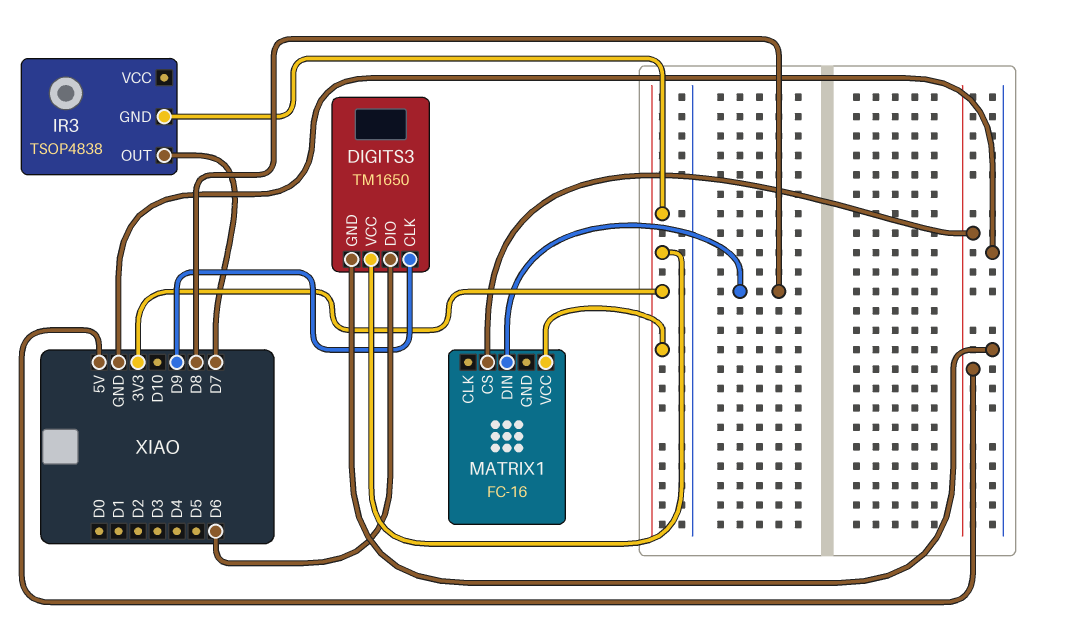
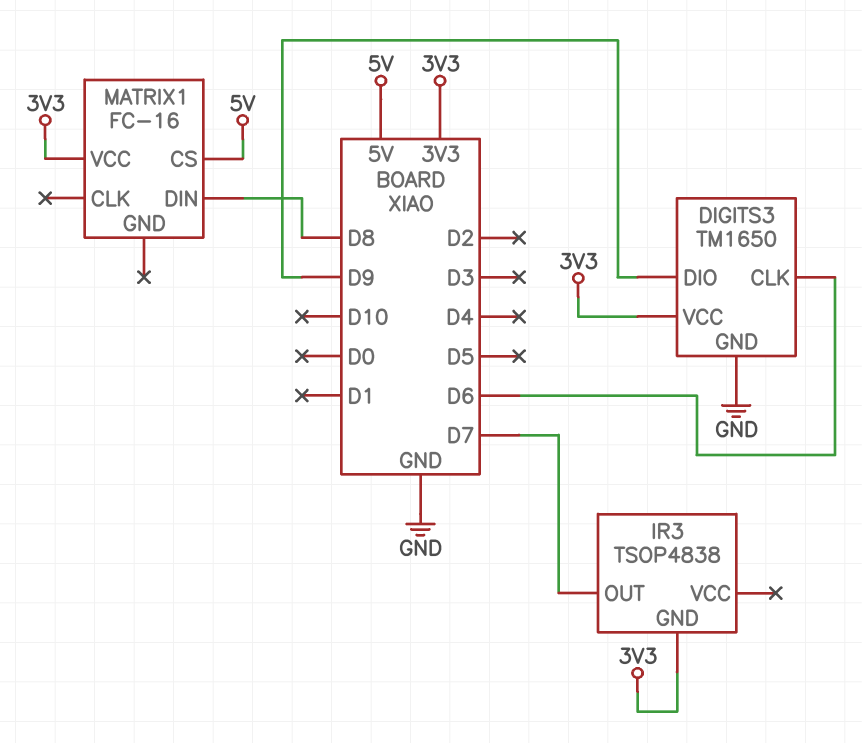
DIGITS3 pin CLK: D9 -> D6
DIGITS3 pin DIO: D6 -> D9

